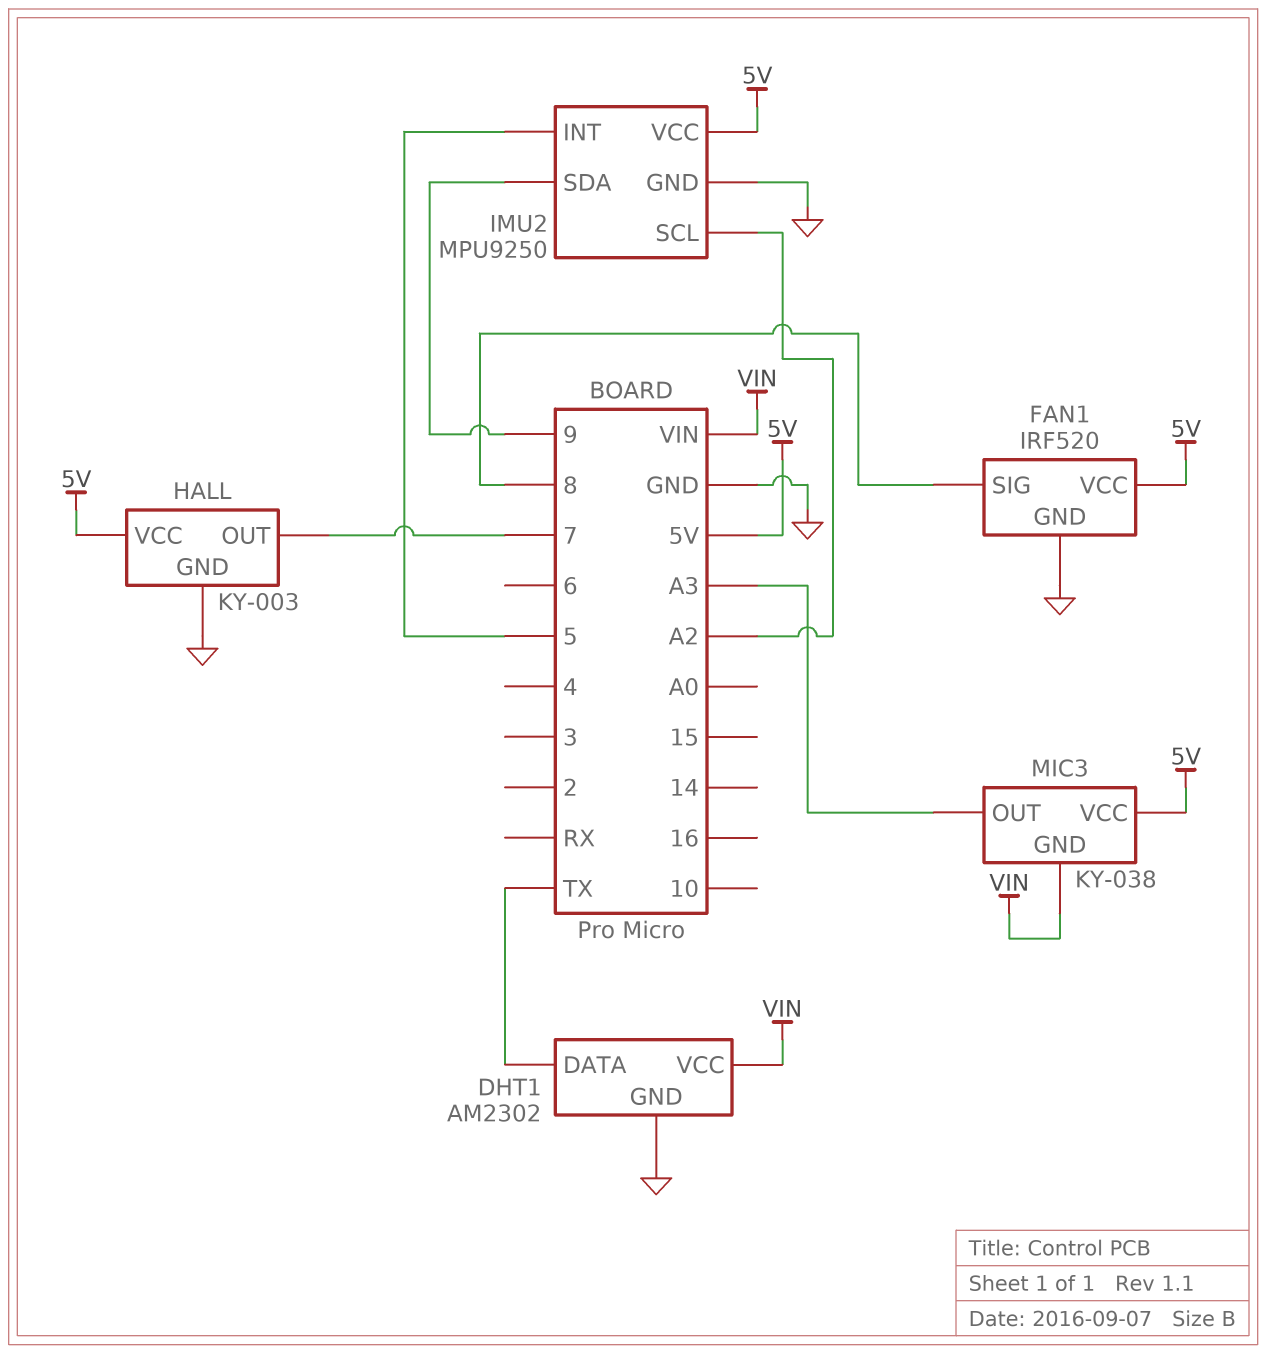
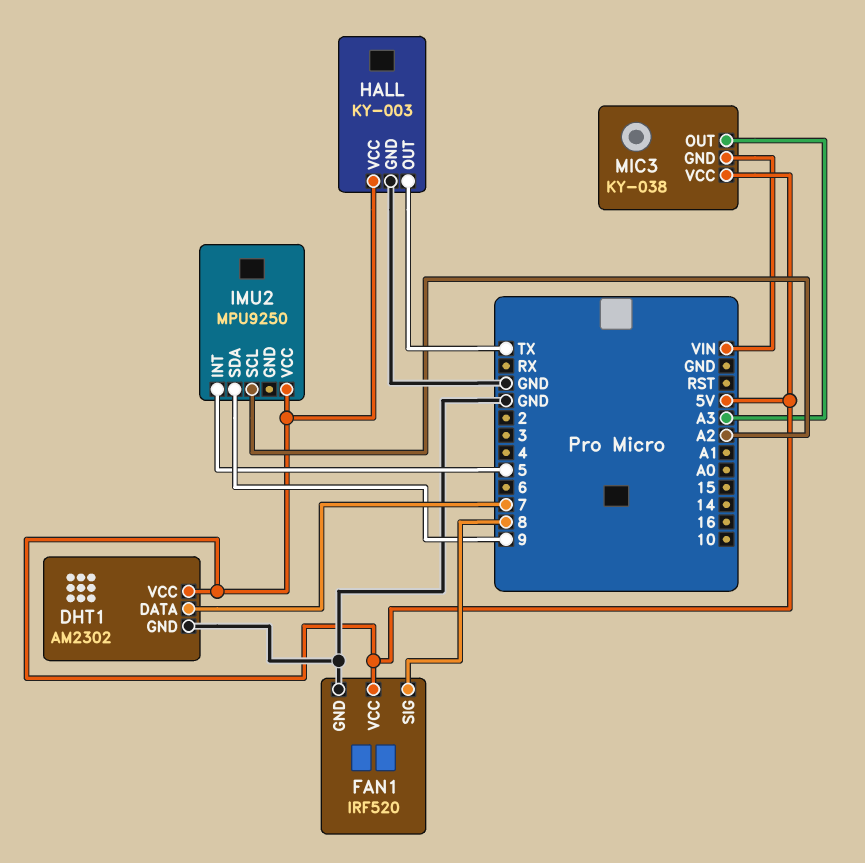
DHT1 pin DATA: TX -> 7
DHT1 pin VCC: VIN -> 5V
HALL pin OUT: 7 -> TX
IMU2 pin GND: GND -> none

